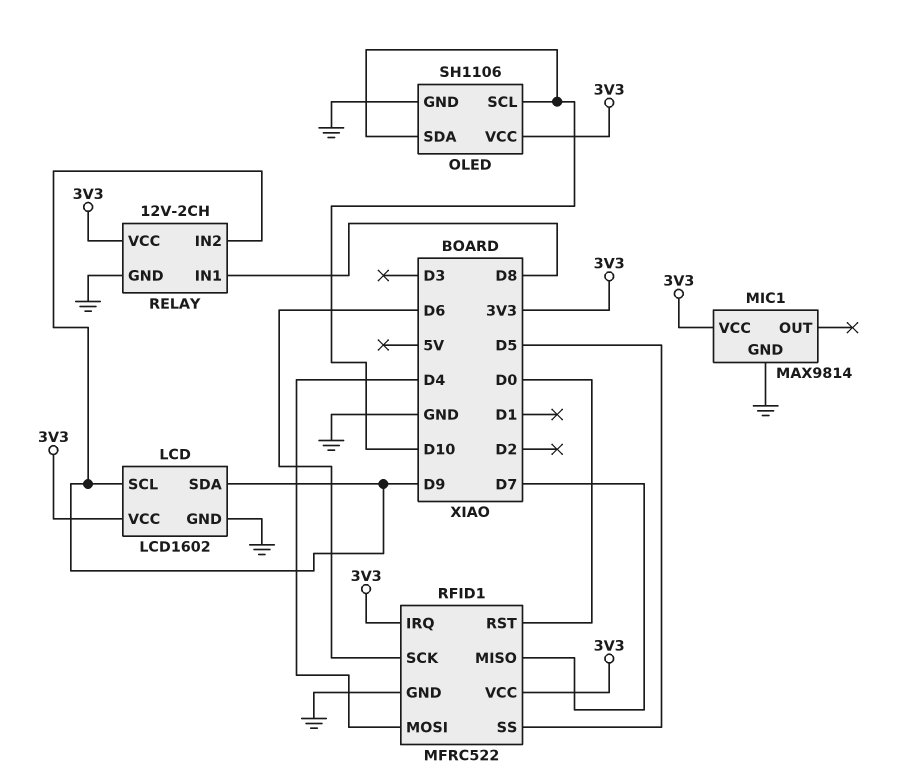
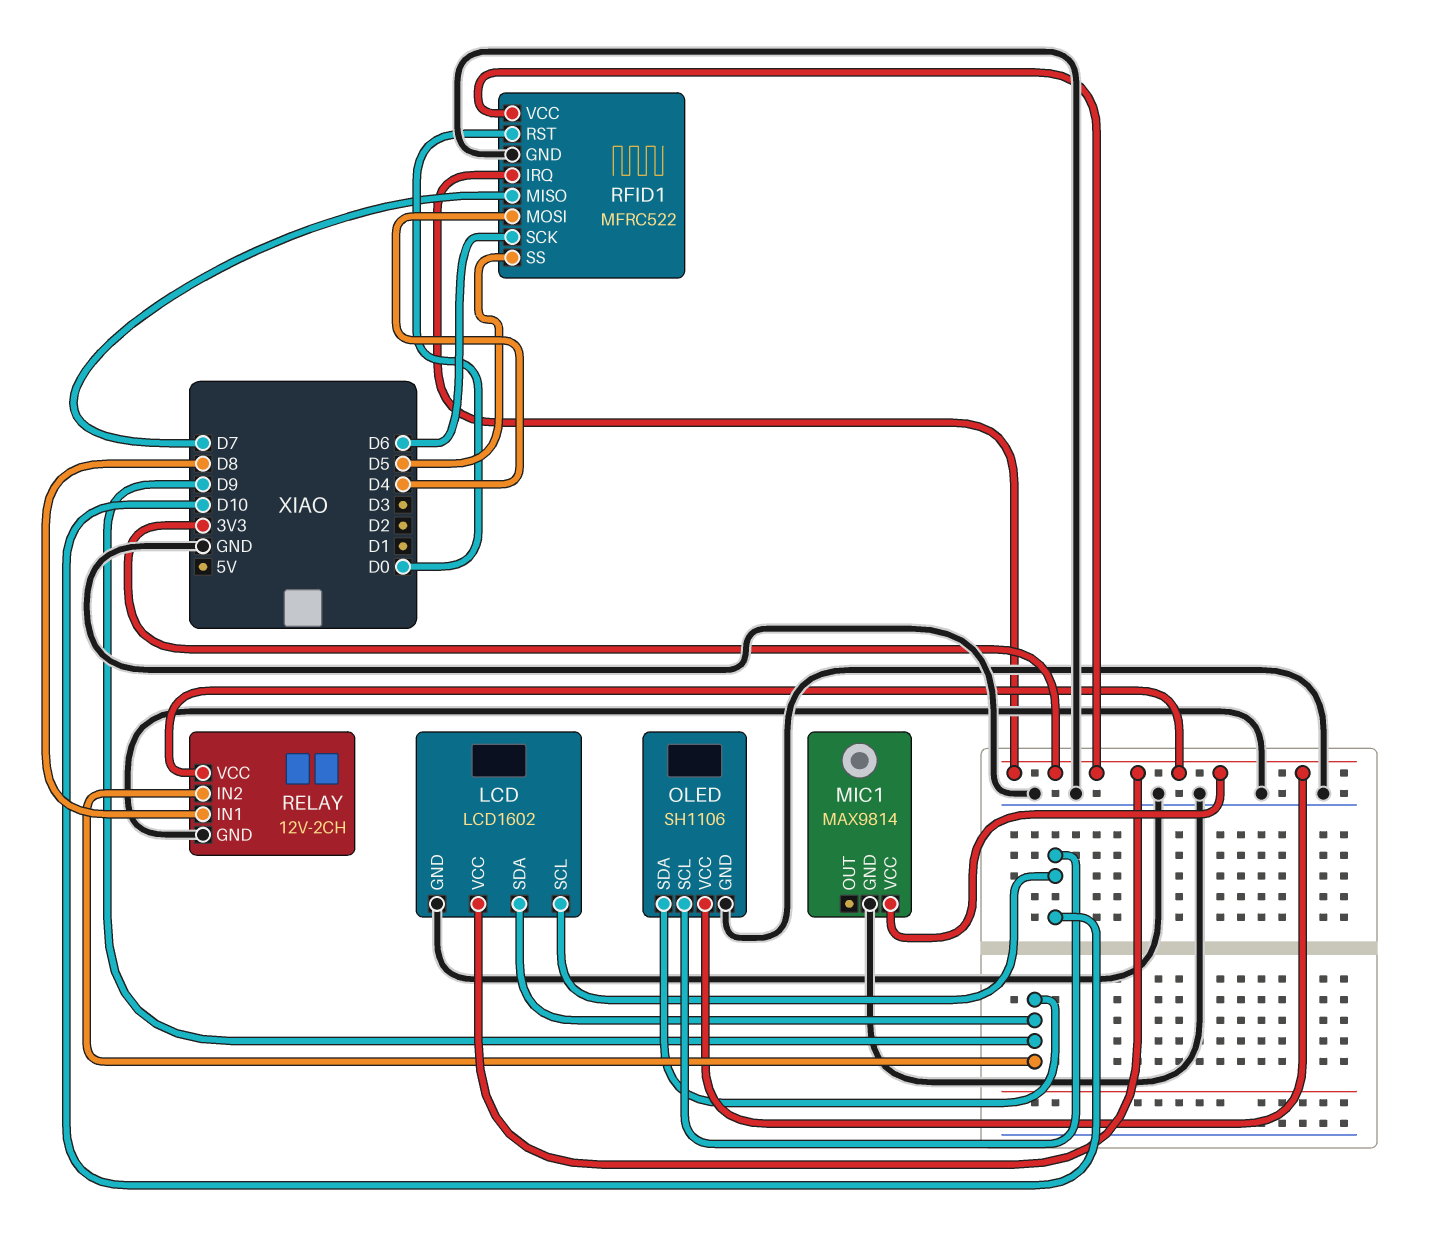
LCD pin SCL: D9 -> D10
OLED pin SDA: D10 -> D9

